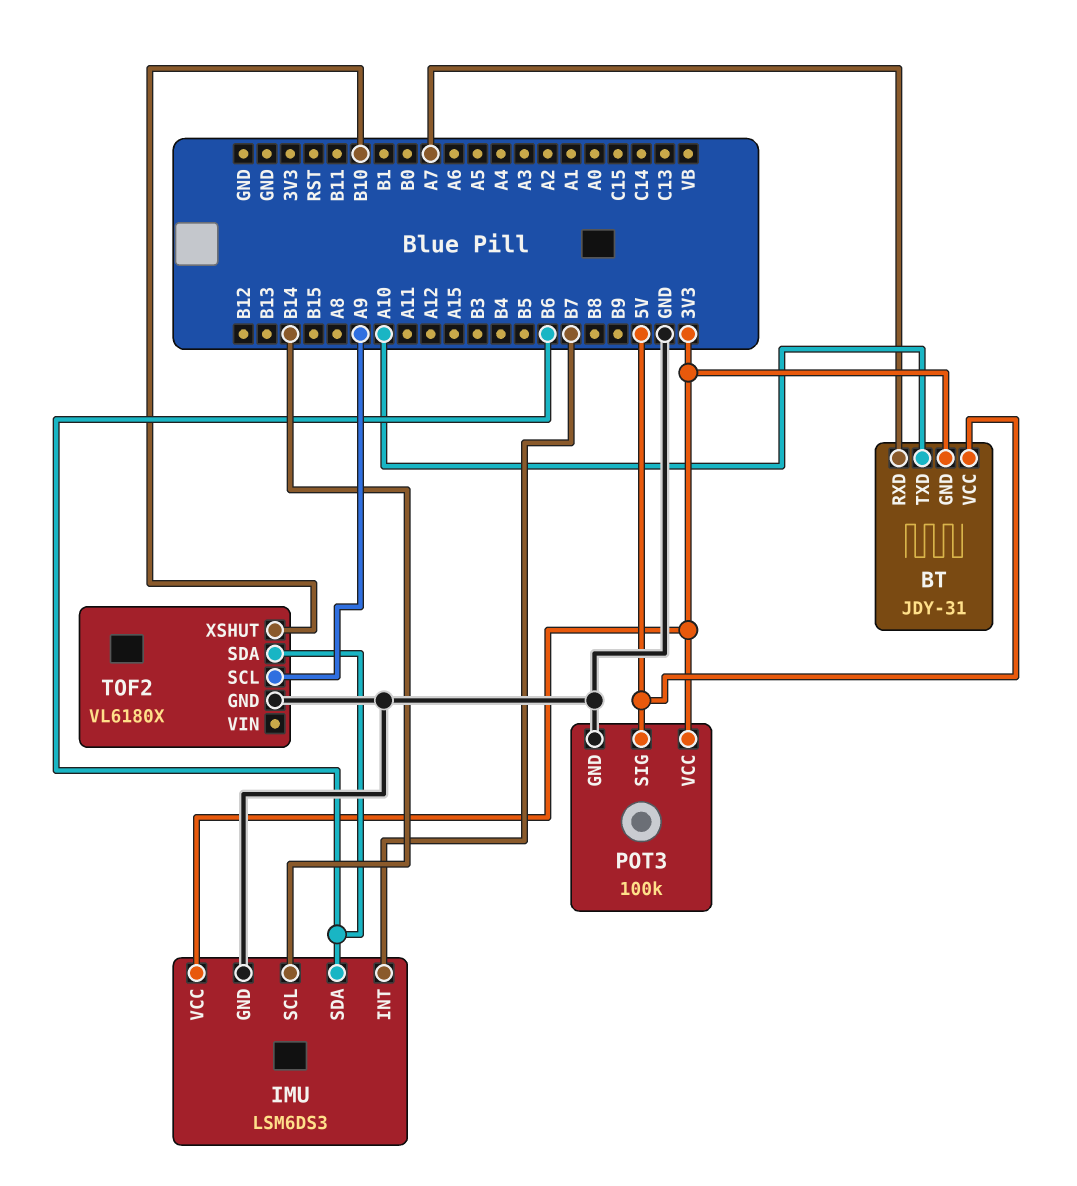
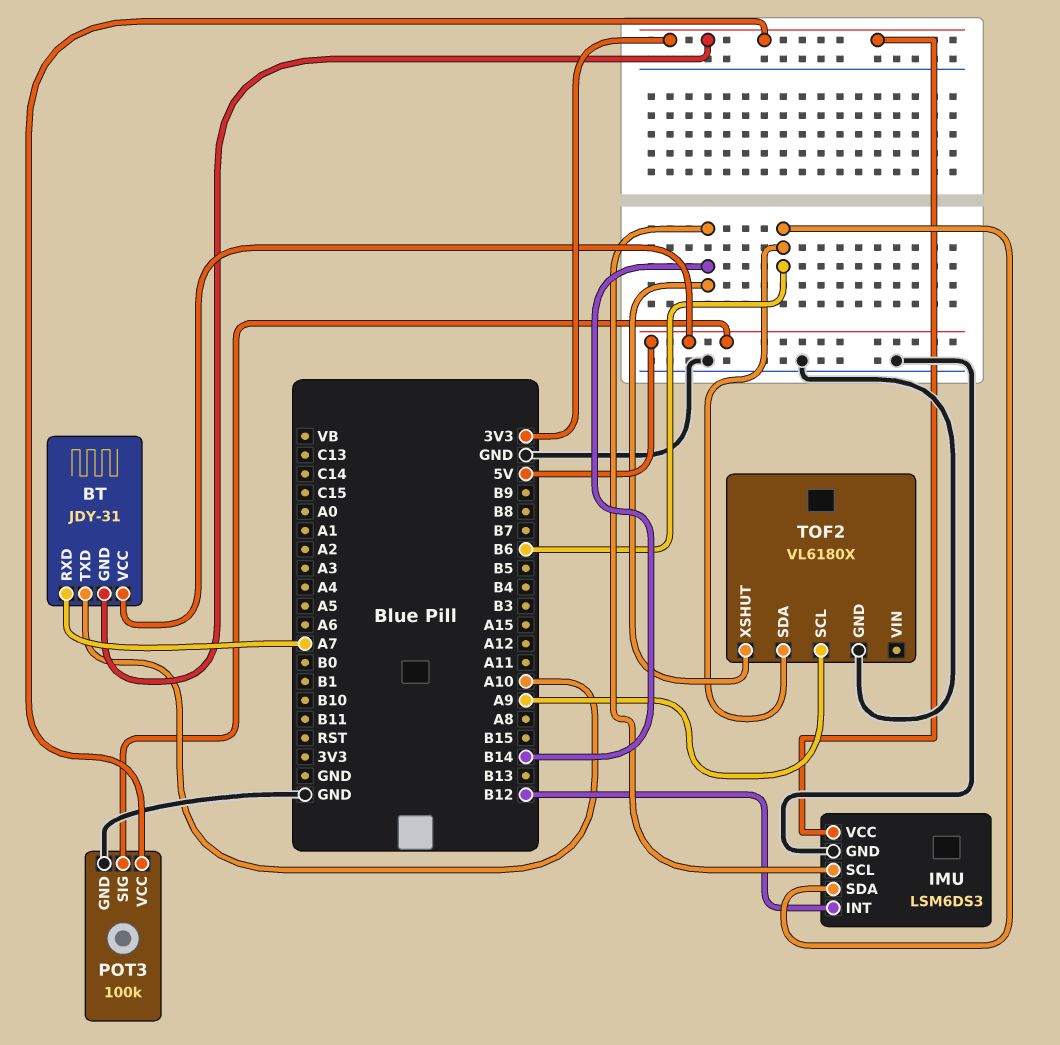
IMU pin INT: B7 -> B12
TOF2 pin XSHUT: B10 -> B14

